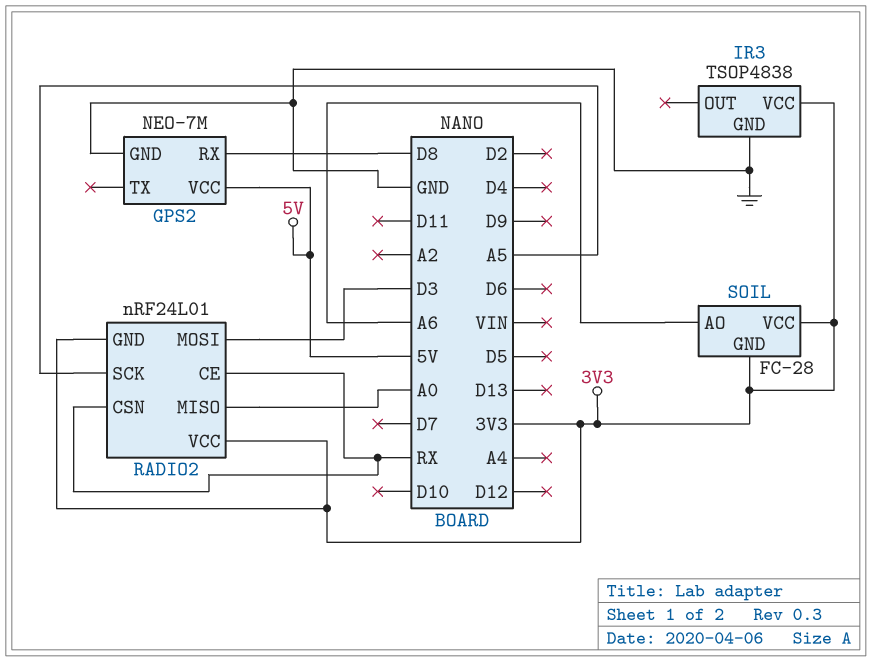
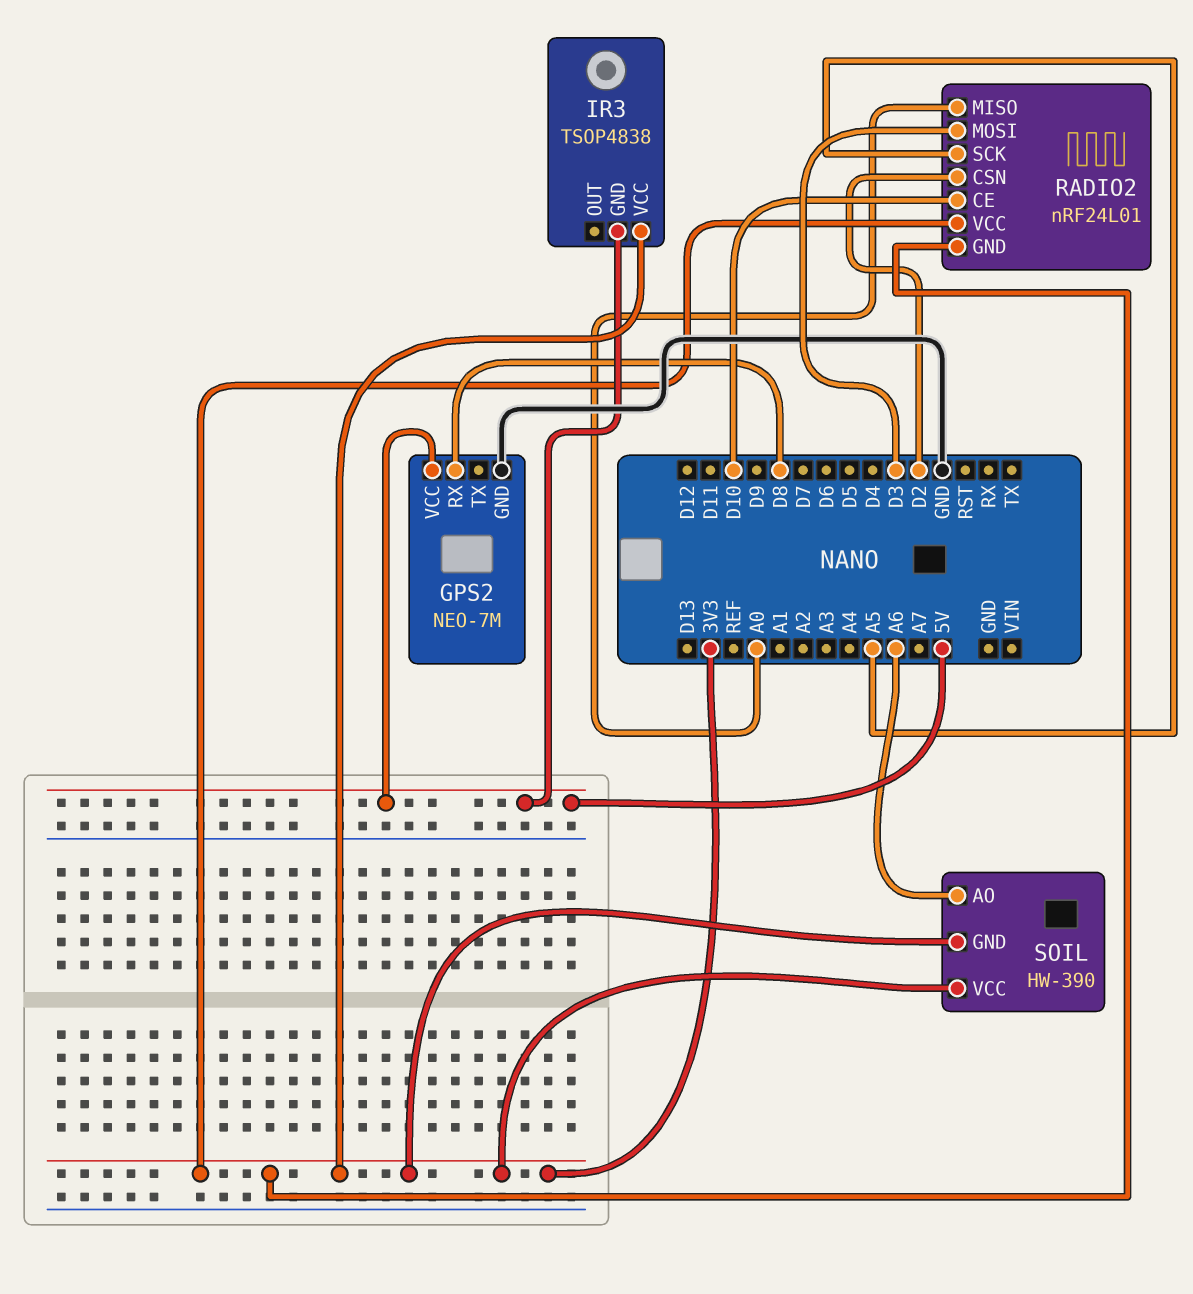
IR3 pin GND: GND -> 5V
RADIO2 pin CE: RX -> D10
RADIO2 pin CSN: RX -> D2
SOIL: FC-28 -> HW-390

